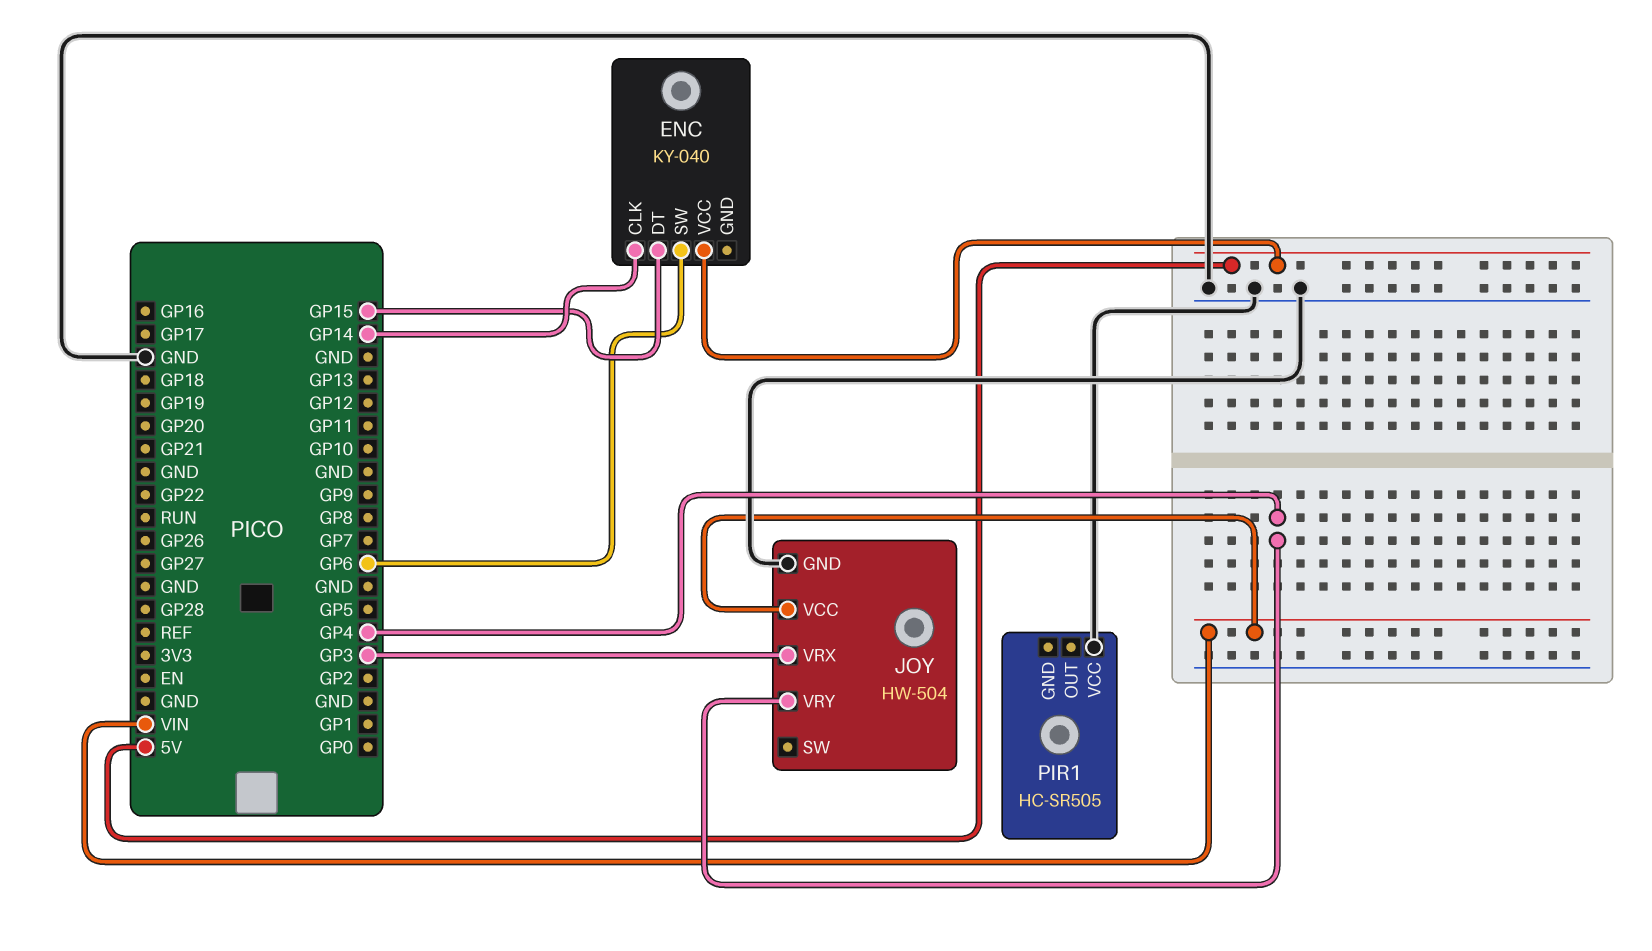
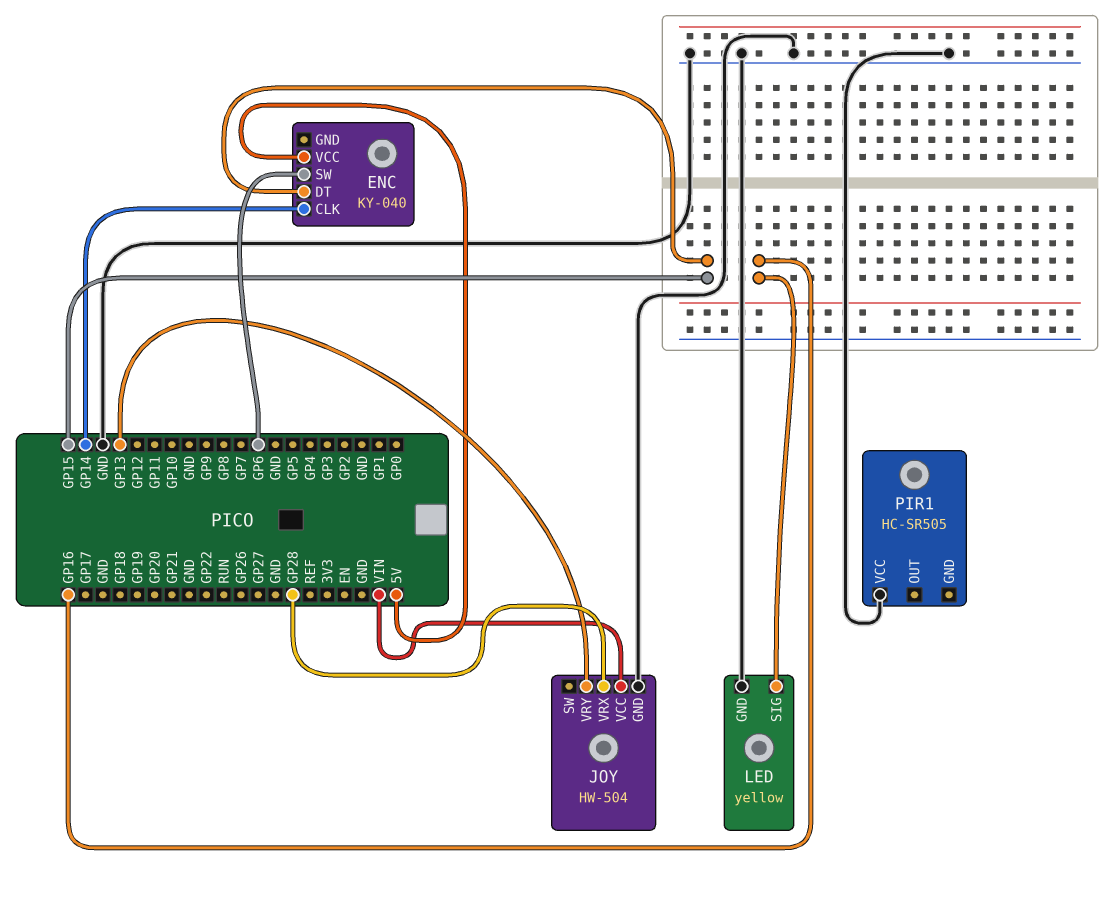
JOY pin VRX: GP3 -> GP28
JOY pin VRY: GP4 -> GP13
LED: none -> yellow
LED pin GND: none -> GND
LED pin SIG: none -> GP16

